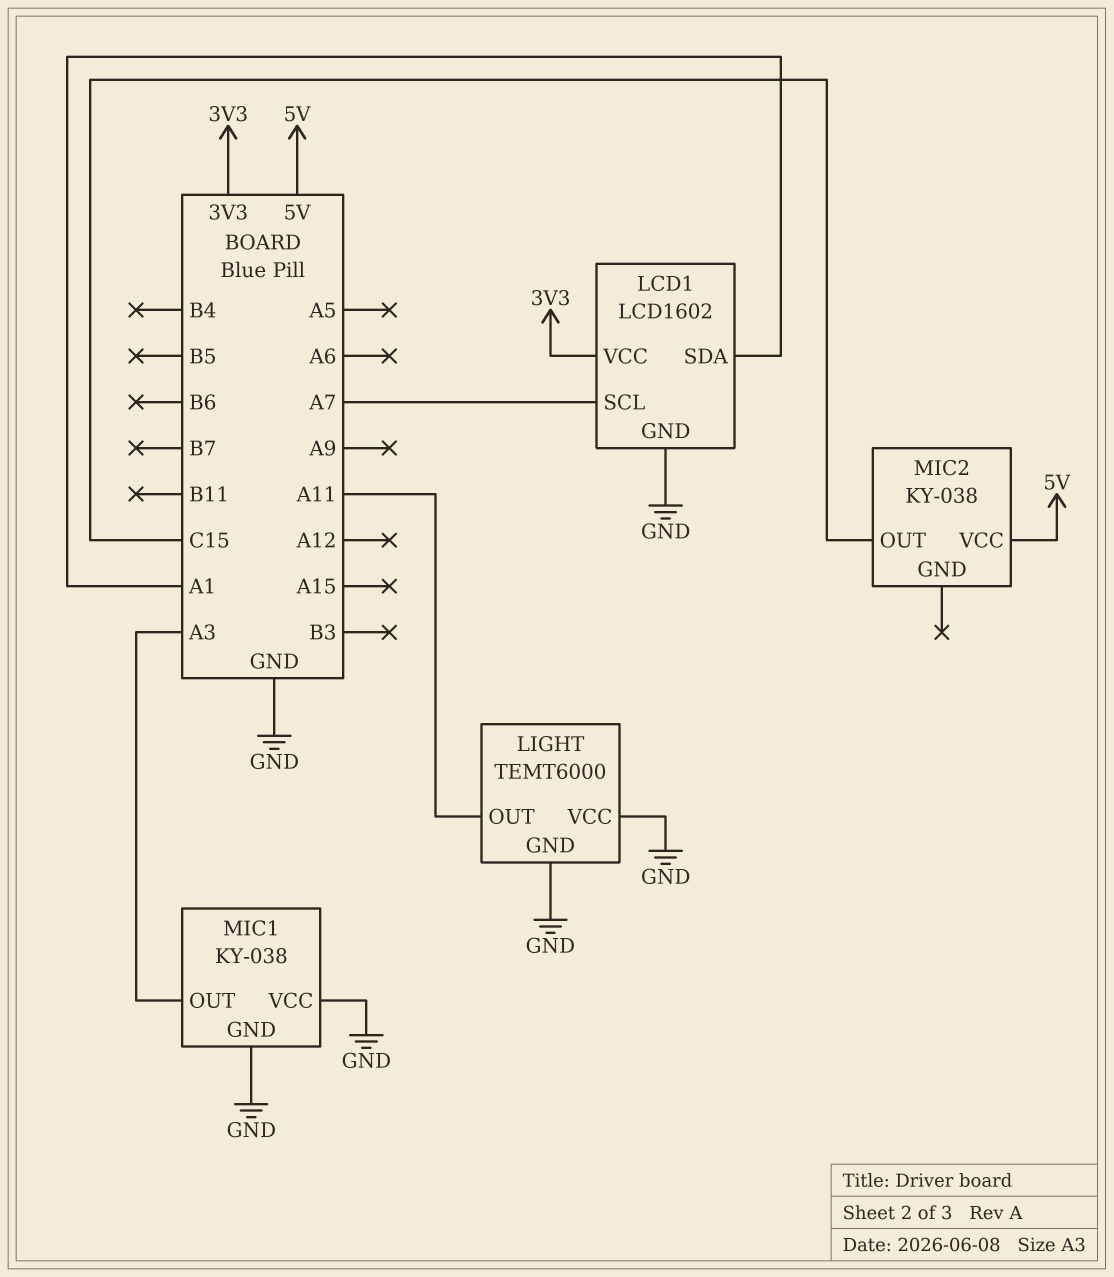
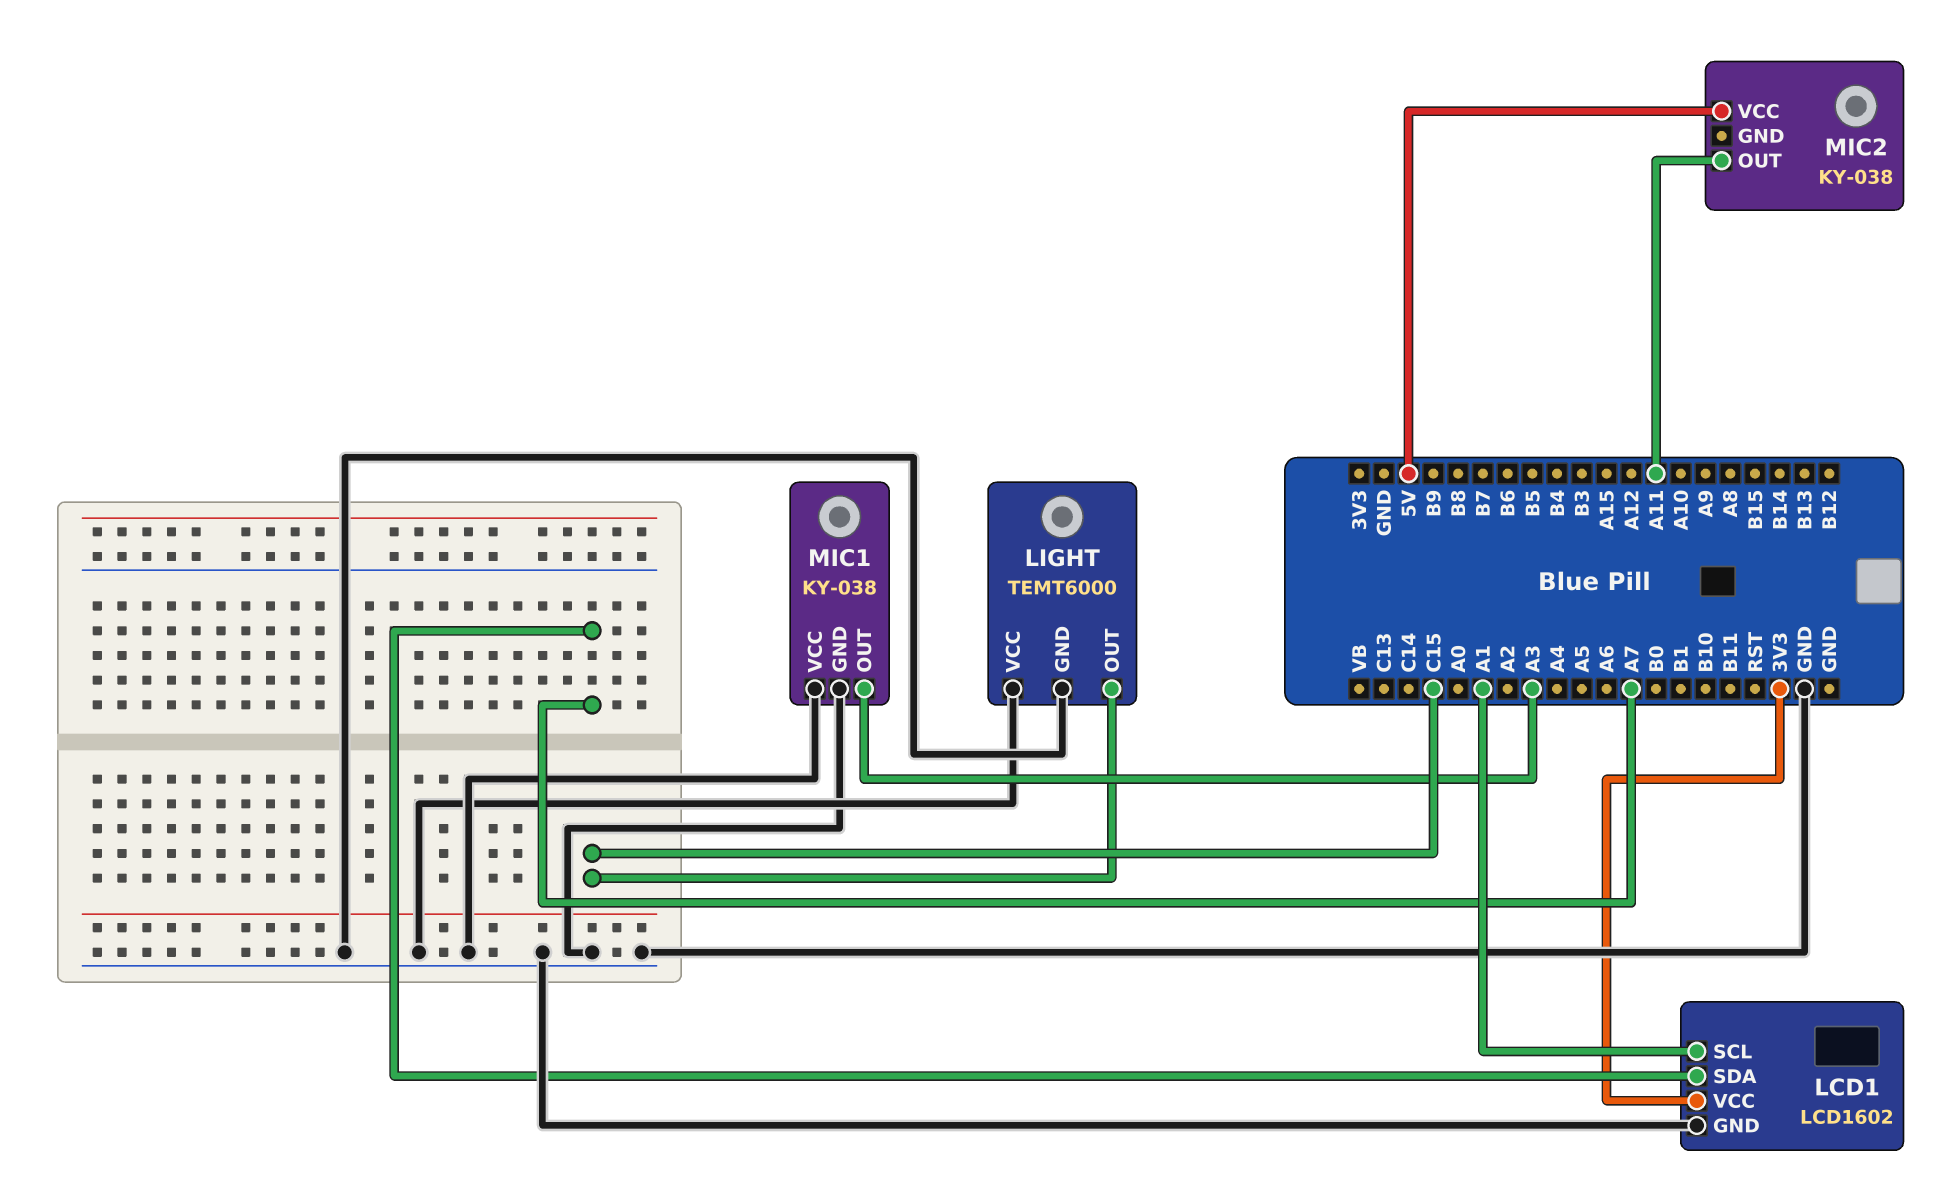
LCD1 pin SCL: A7 -> A1
LCD1 pin SDA: A1 -> A7
LIGHT pin OUT: A11 -> C15
MIC2 pin OUT: C15 -> A11

